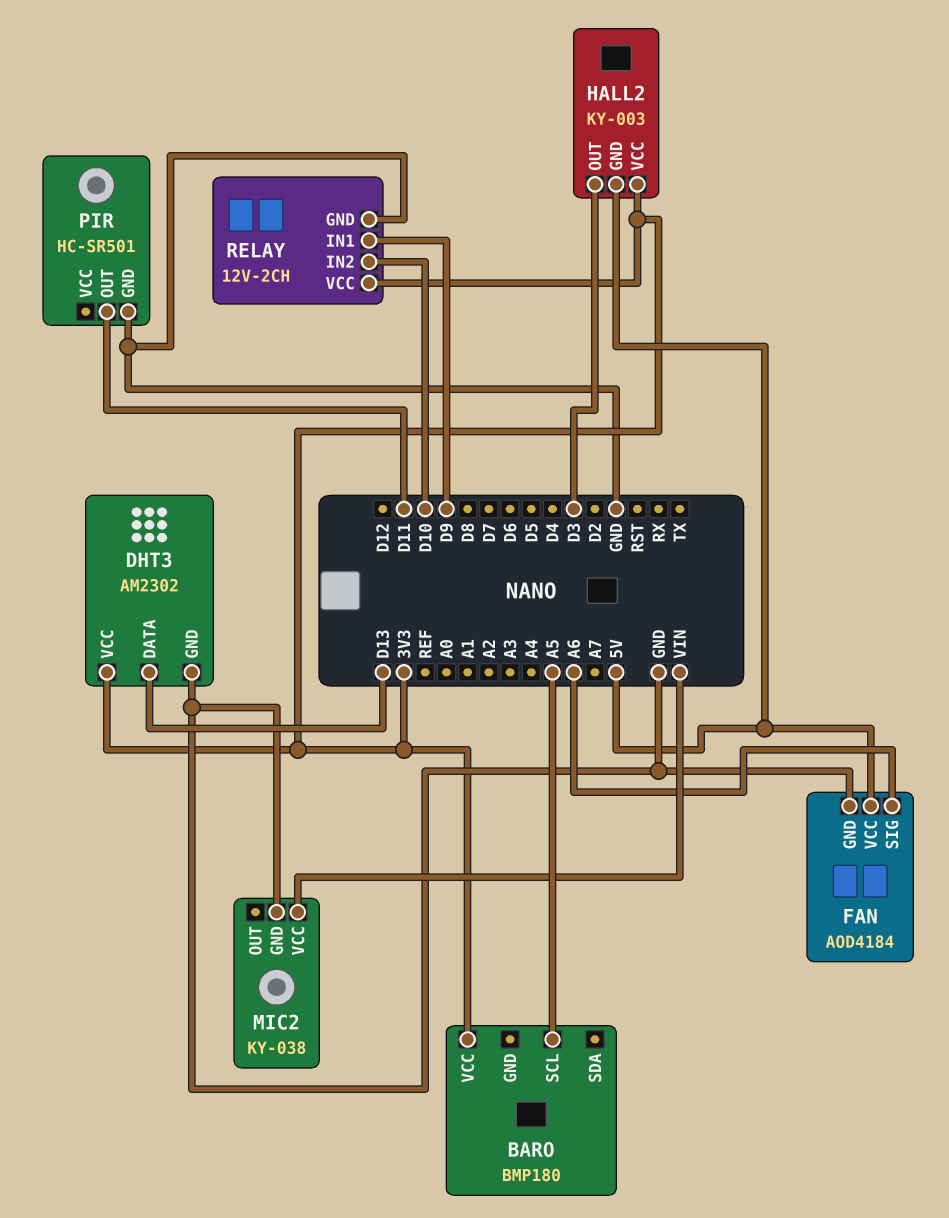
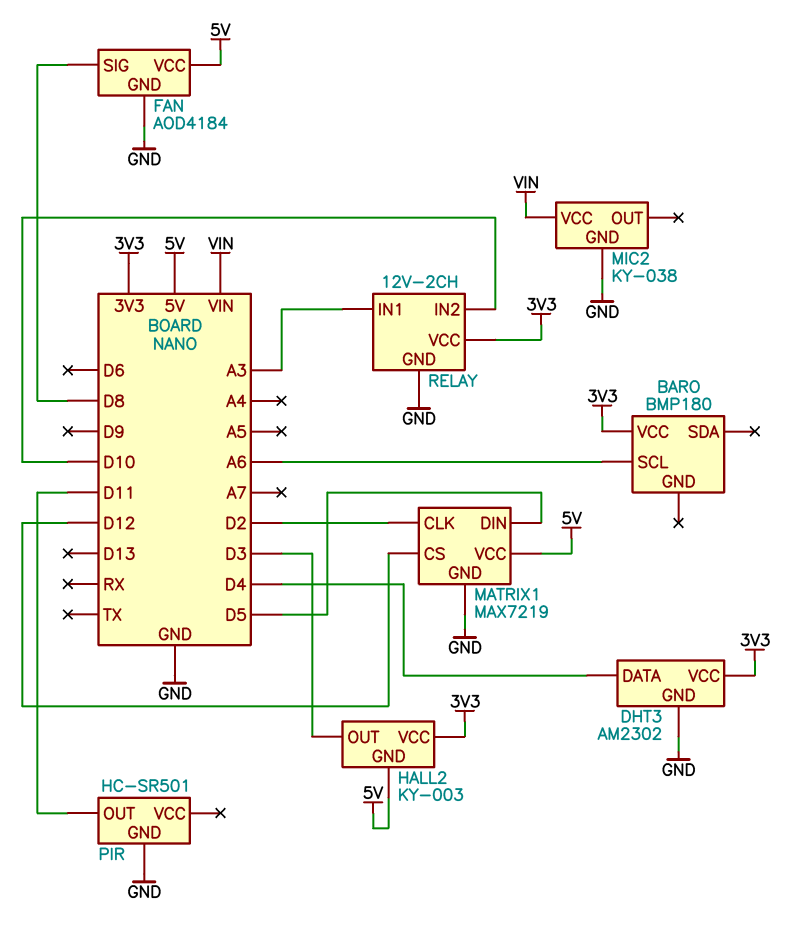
BARO pin SCL: A5 -> A6
DHT3 pin DATA: D13 -> D4
FAN pin SIG: A6 -> D8
MATRIX1: none -> MAX7219
MATRIX1 pin CLK: none -> D2
MATRIX1 pin CS: none -> D12
MATRIX1 pin DIN: none -> D5
MATRIX1 pin GND: none -> GND
MATRIX1 pin VCC: none -> 5V
RELAY pin IN1: D9 -> A3

